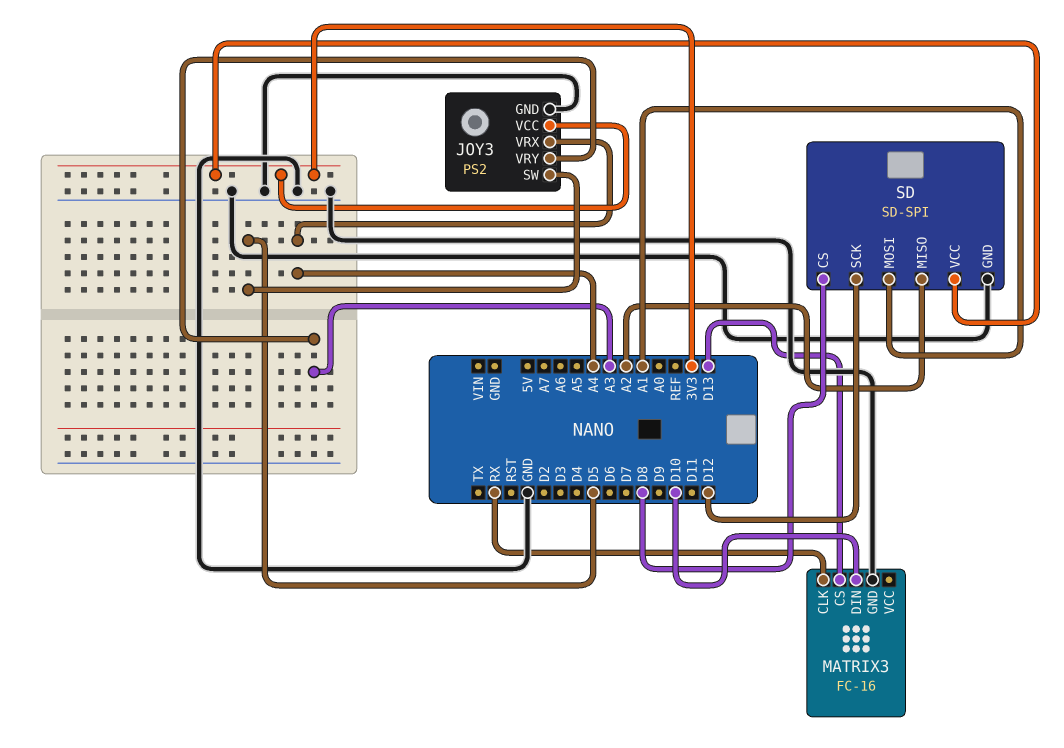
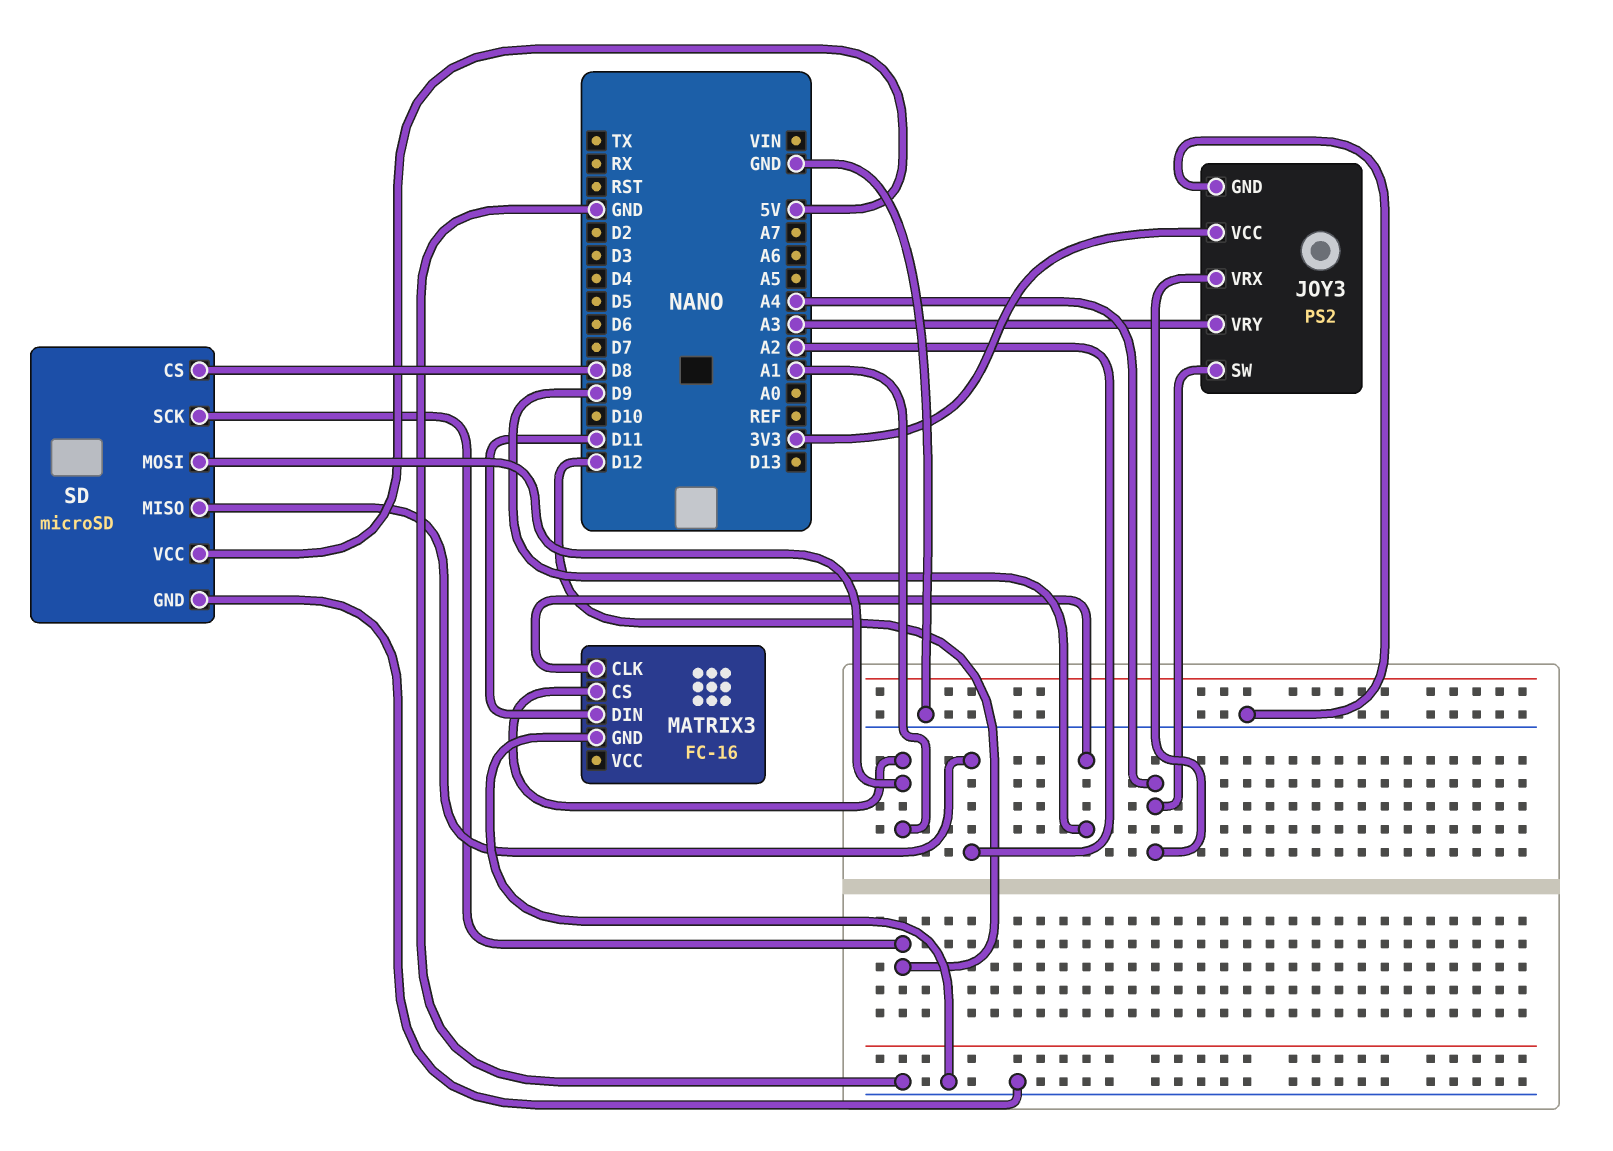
JOY3 pin SW: D5 -> A4
MATRIX3 pin CLK: RX -> D9
MATRIX3 pin CS: D13 -> A1
MATRIX3 pin DIN: D10 -> D11
SD: SD-SPI -> microSD
SD pin VCC: 3V3 -> 5V

